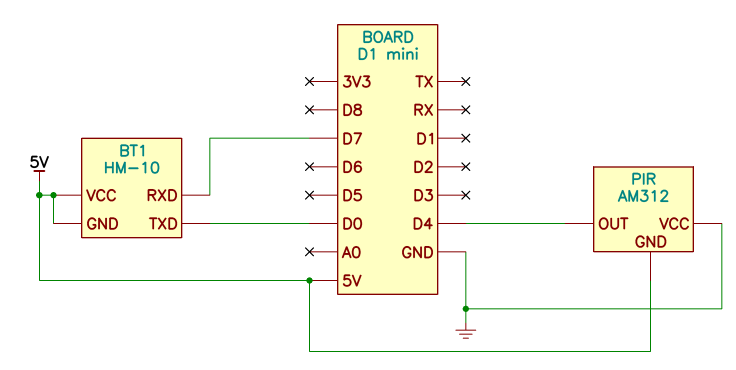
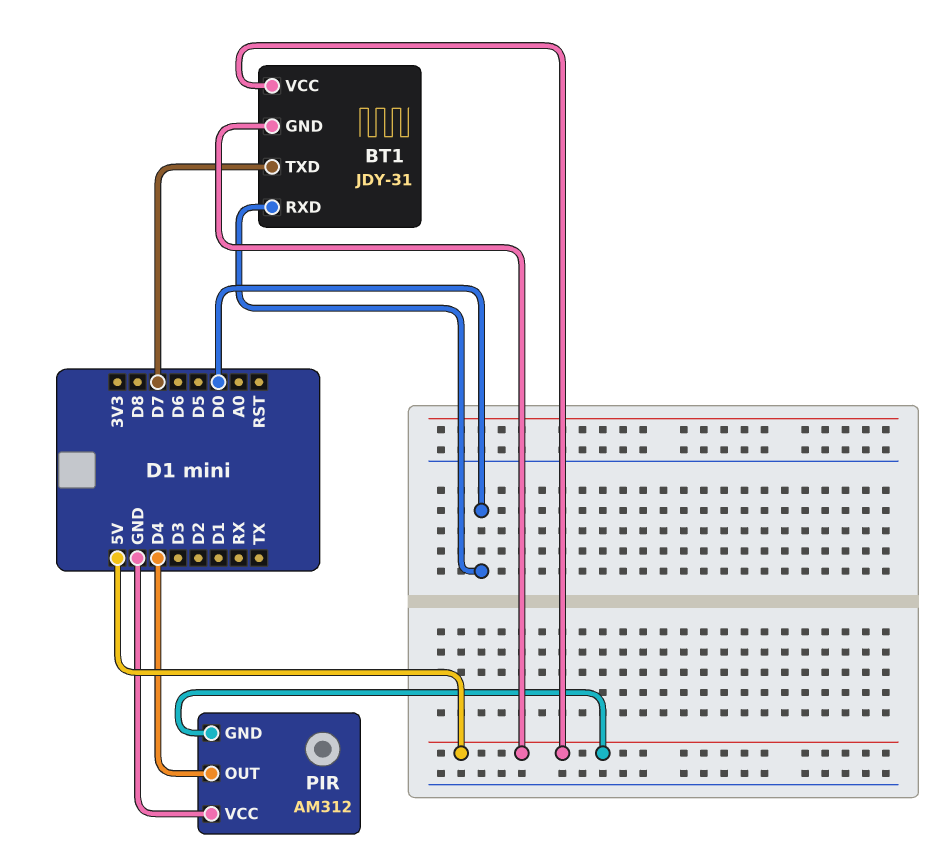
BT1: HM-10 -> JDY-31
BT1 pin RXD: D7 -> D0
BT1 pin TXD: D0 -> D7

